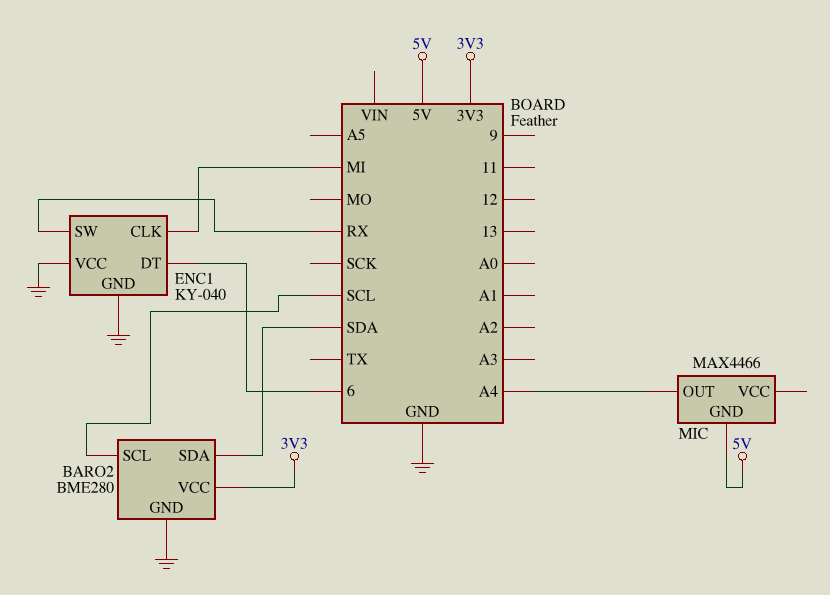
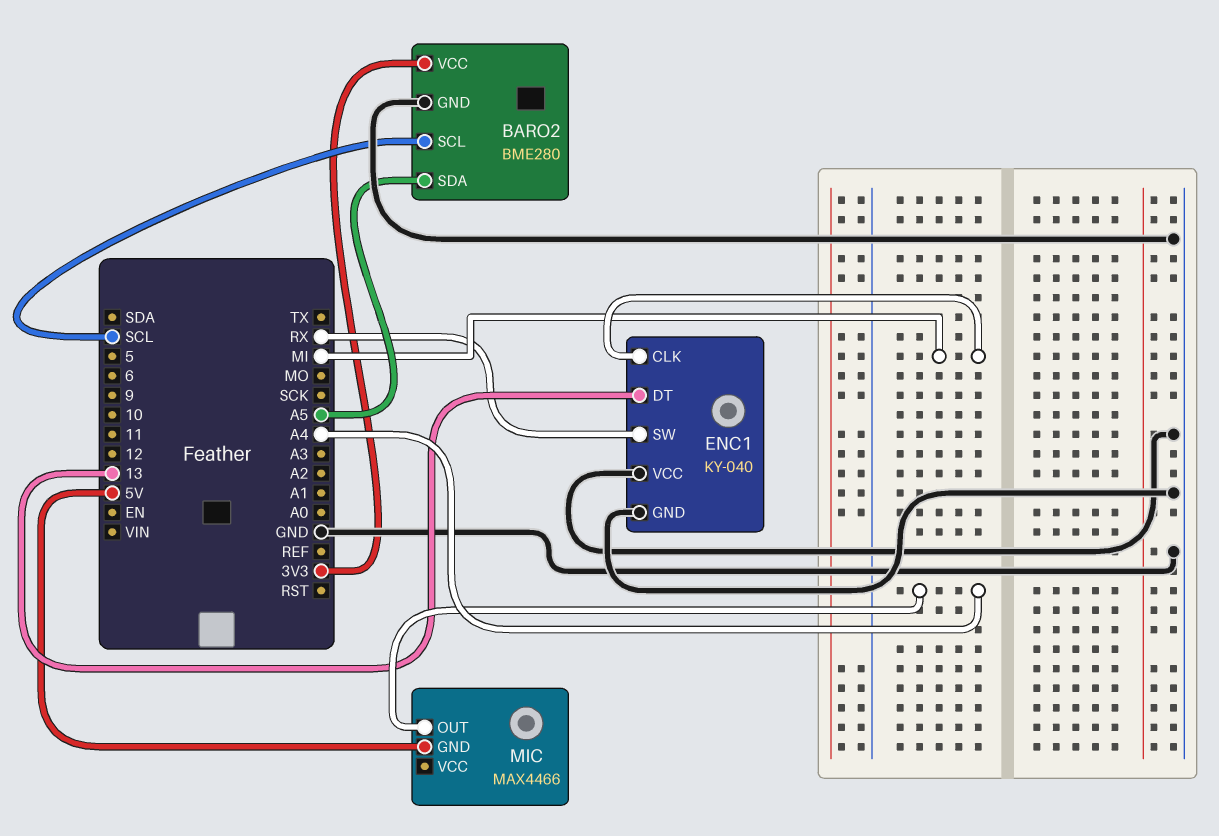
BARO2 pin SDA: SDA -> A5
ENC1 pin DT: 6 -> 13

